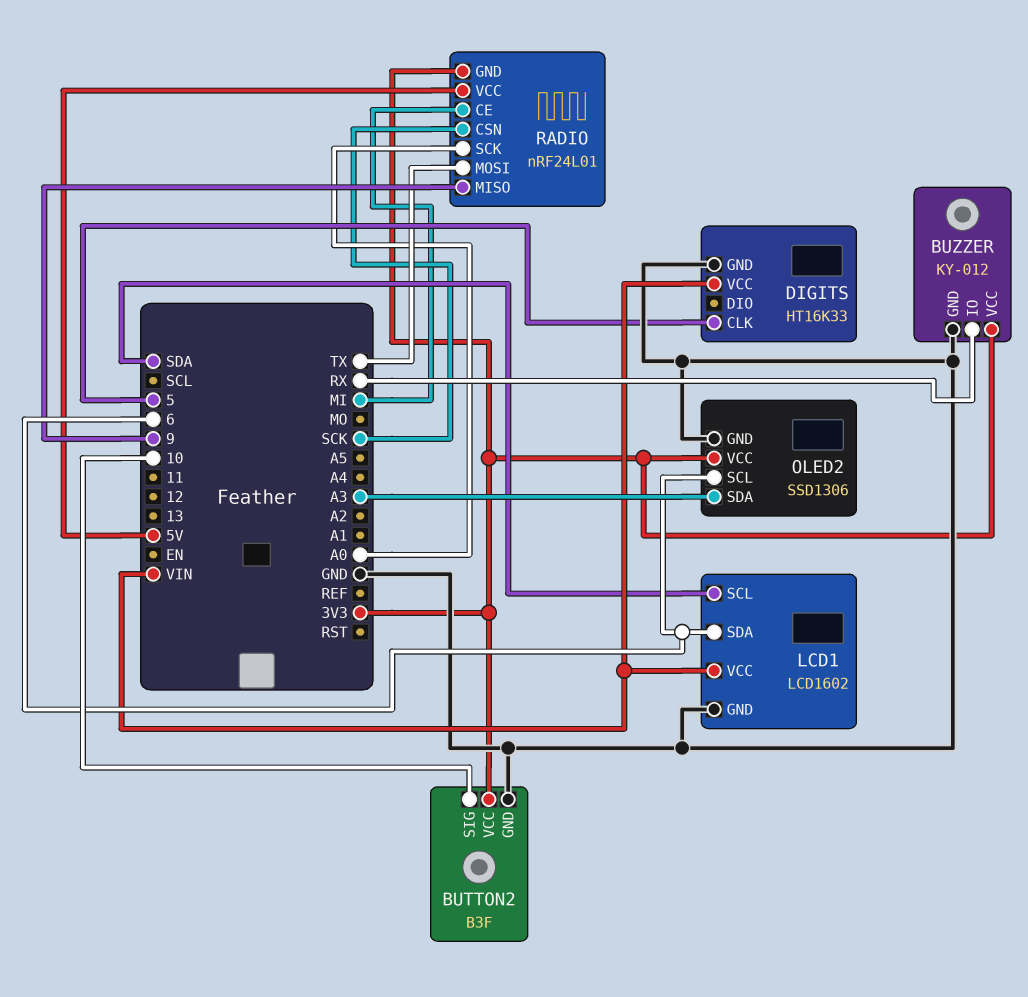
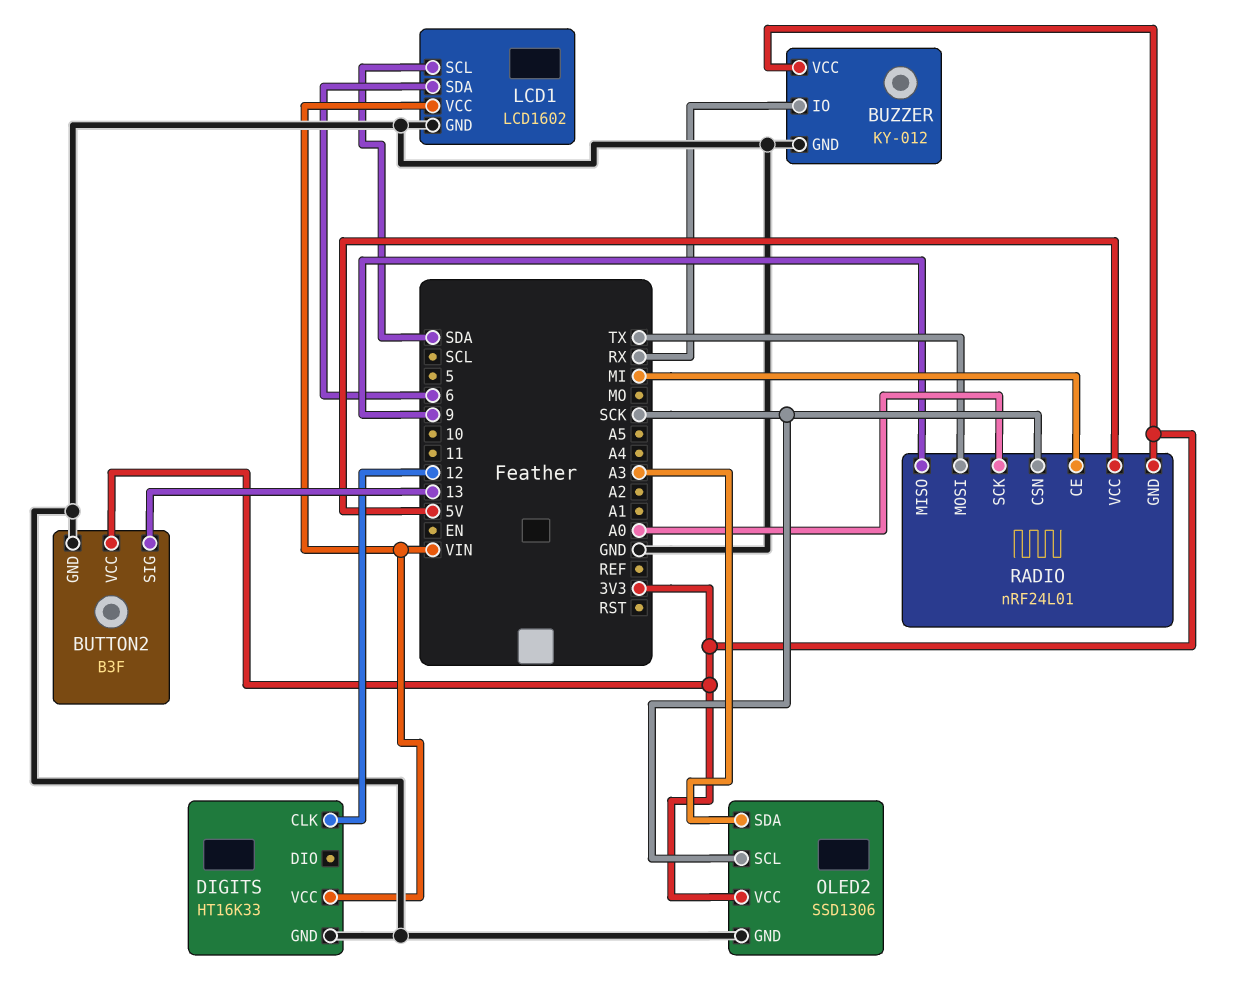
BUTTON2 pin SIG: 10 -> 13
DIGITS pin CLK: 5 -> 12
OLED2 pin SCL: 6 -> SCK

